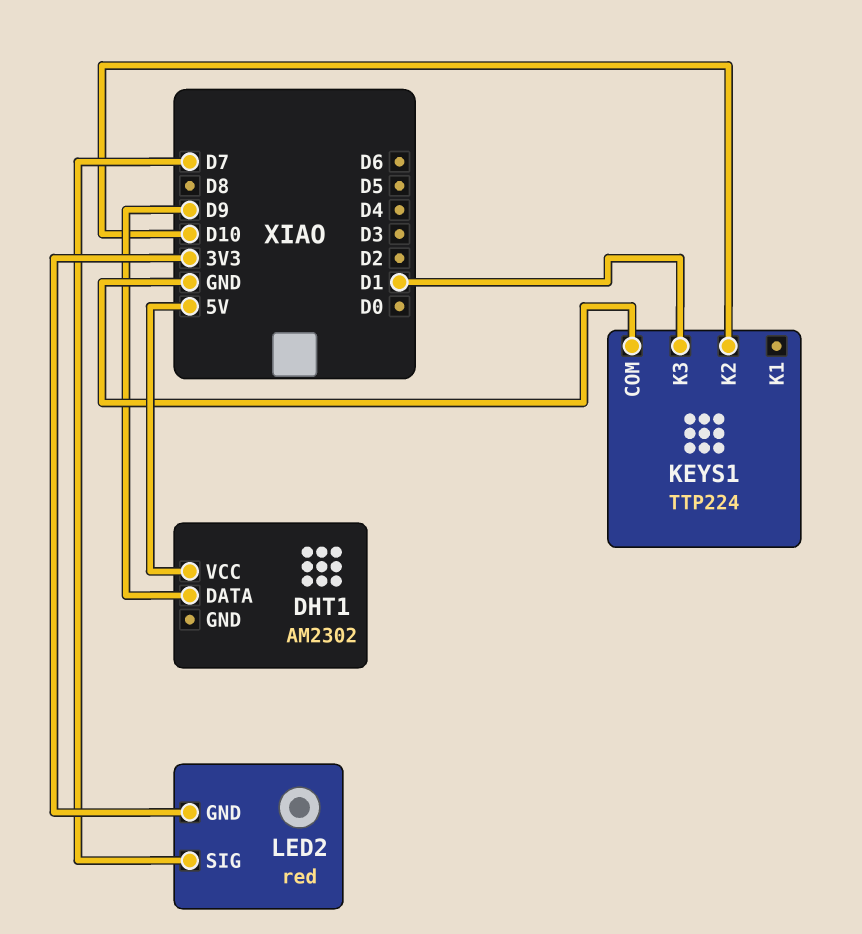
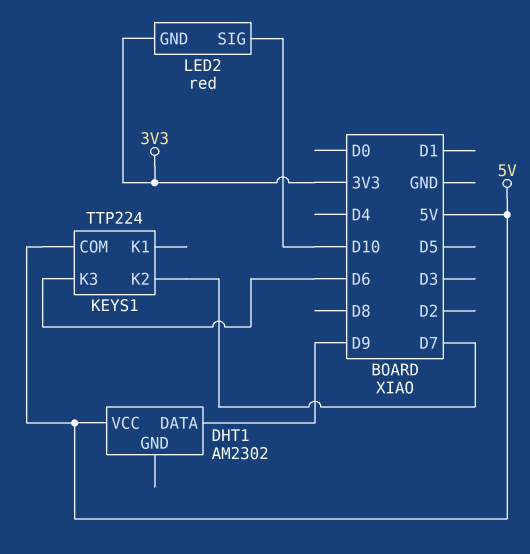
KEYS1 pin COM: GND -> 5V
KEYS1 pin K2: D10 -> D7
KEYS1 pin K3: D1 -> D6
LED2 pin SIG: D7 -> D10

